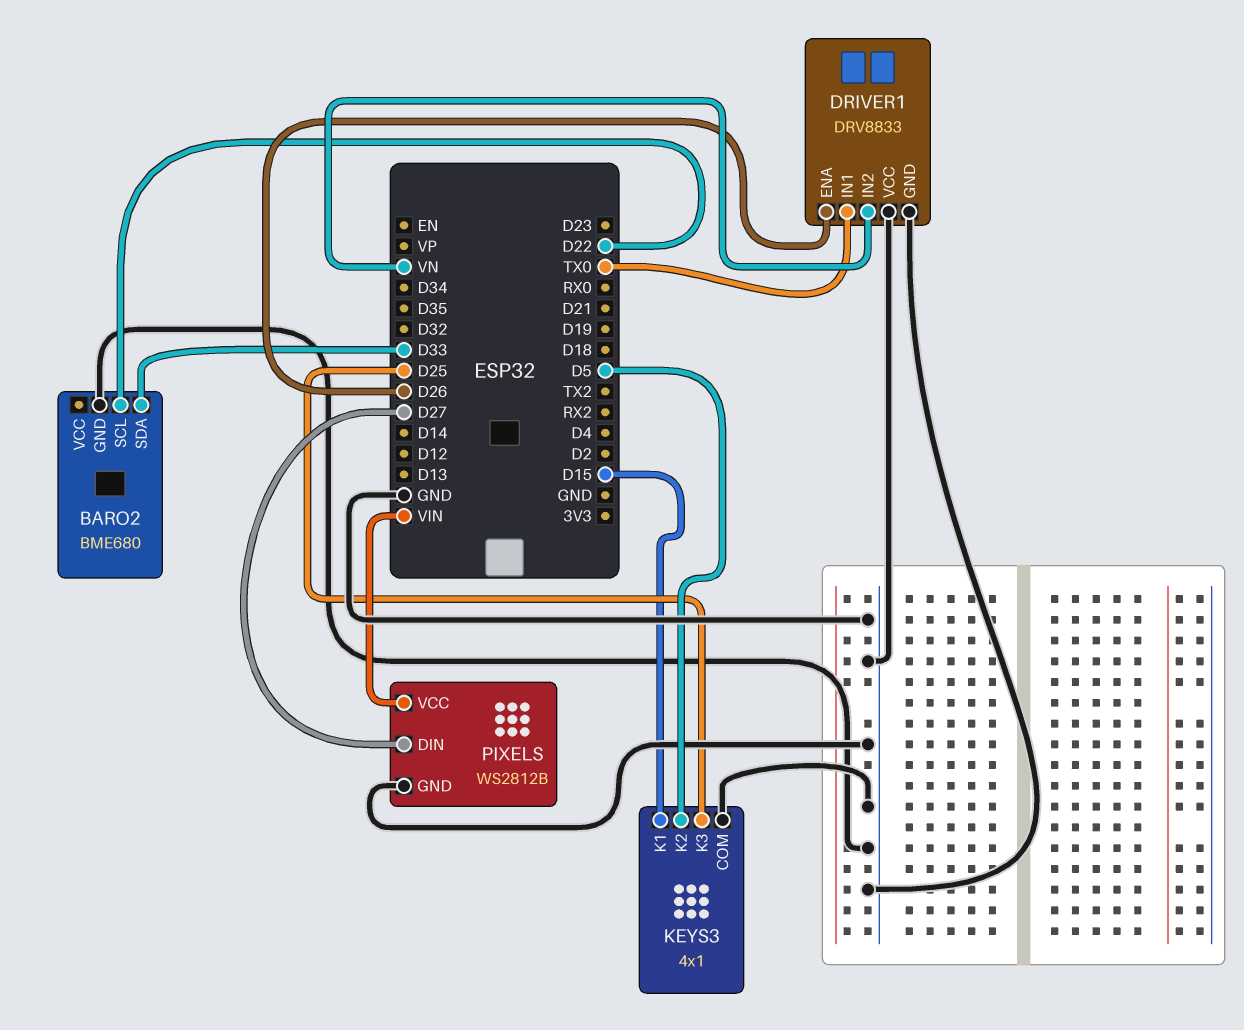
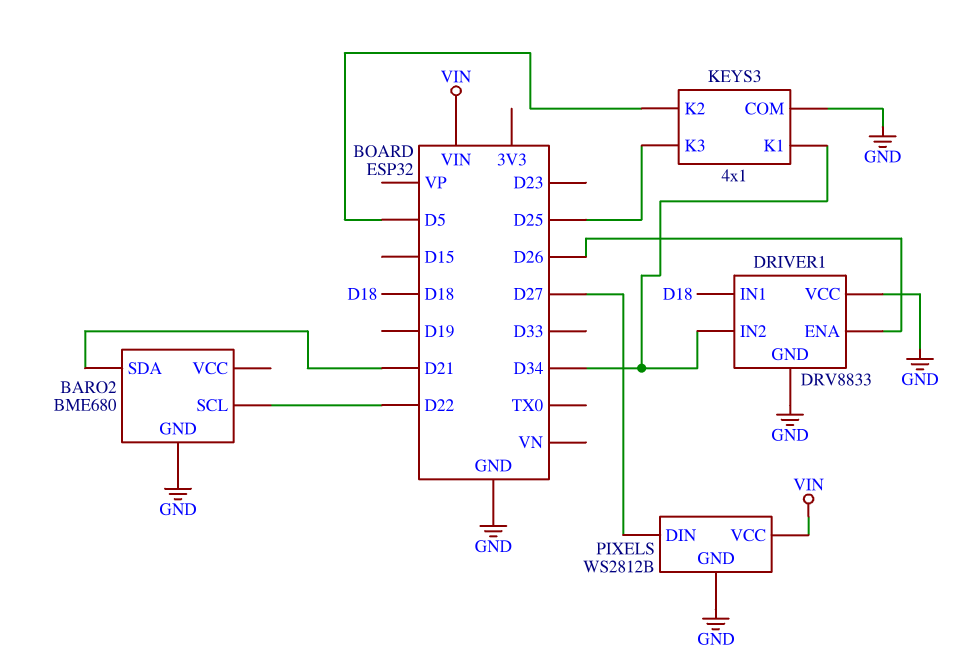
BARO2 pin SDA: D33 -> D21
DRIVER1 pin IN1: TX0 -> D18
DRIVER1 pin IN2: VN -> D34
KEYS3 pin K1: D15 -> D34

